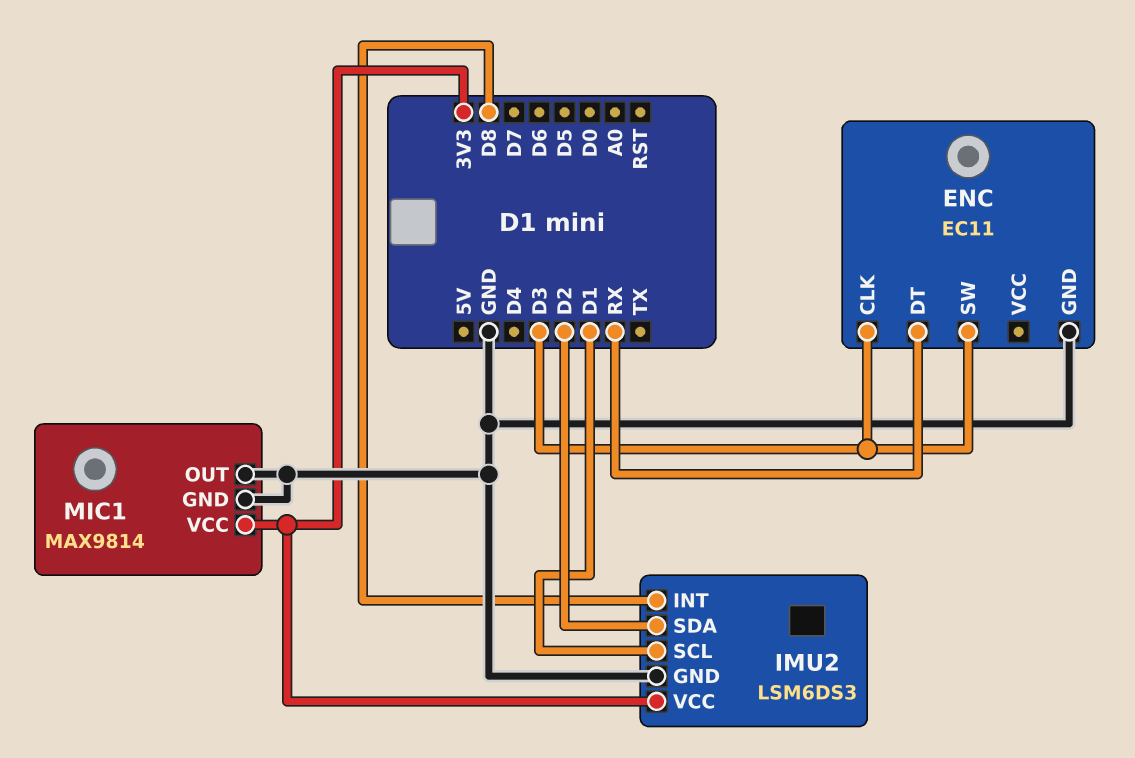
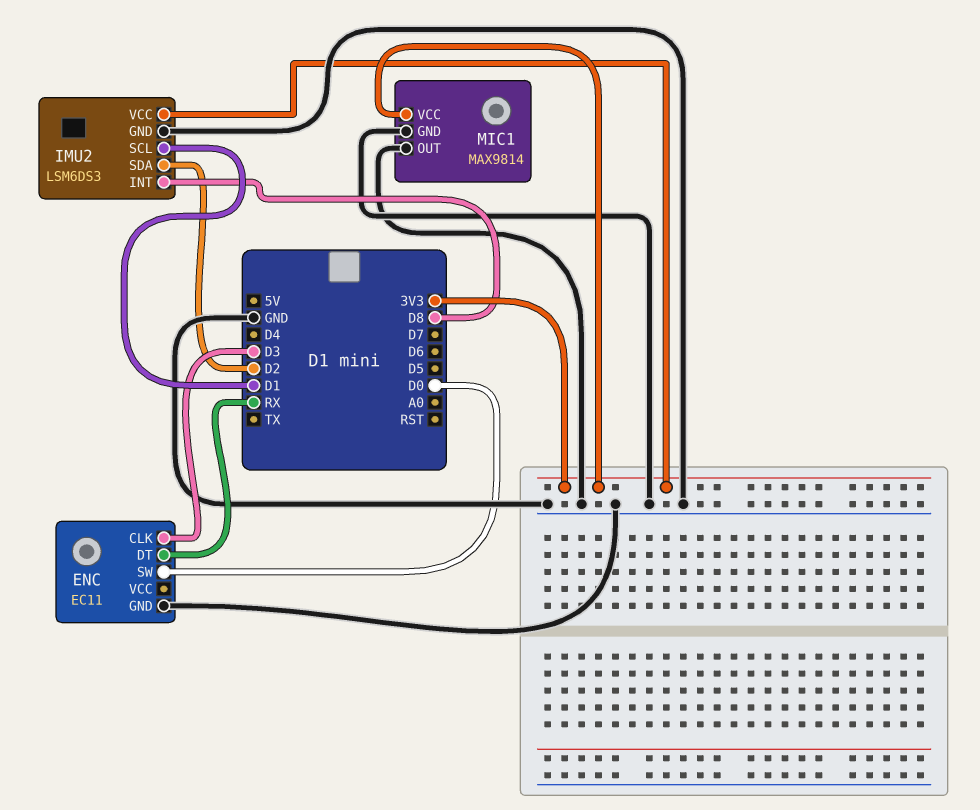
ENC pin SW: D3 -> D0

